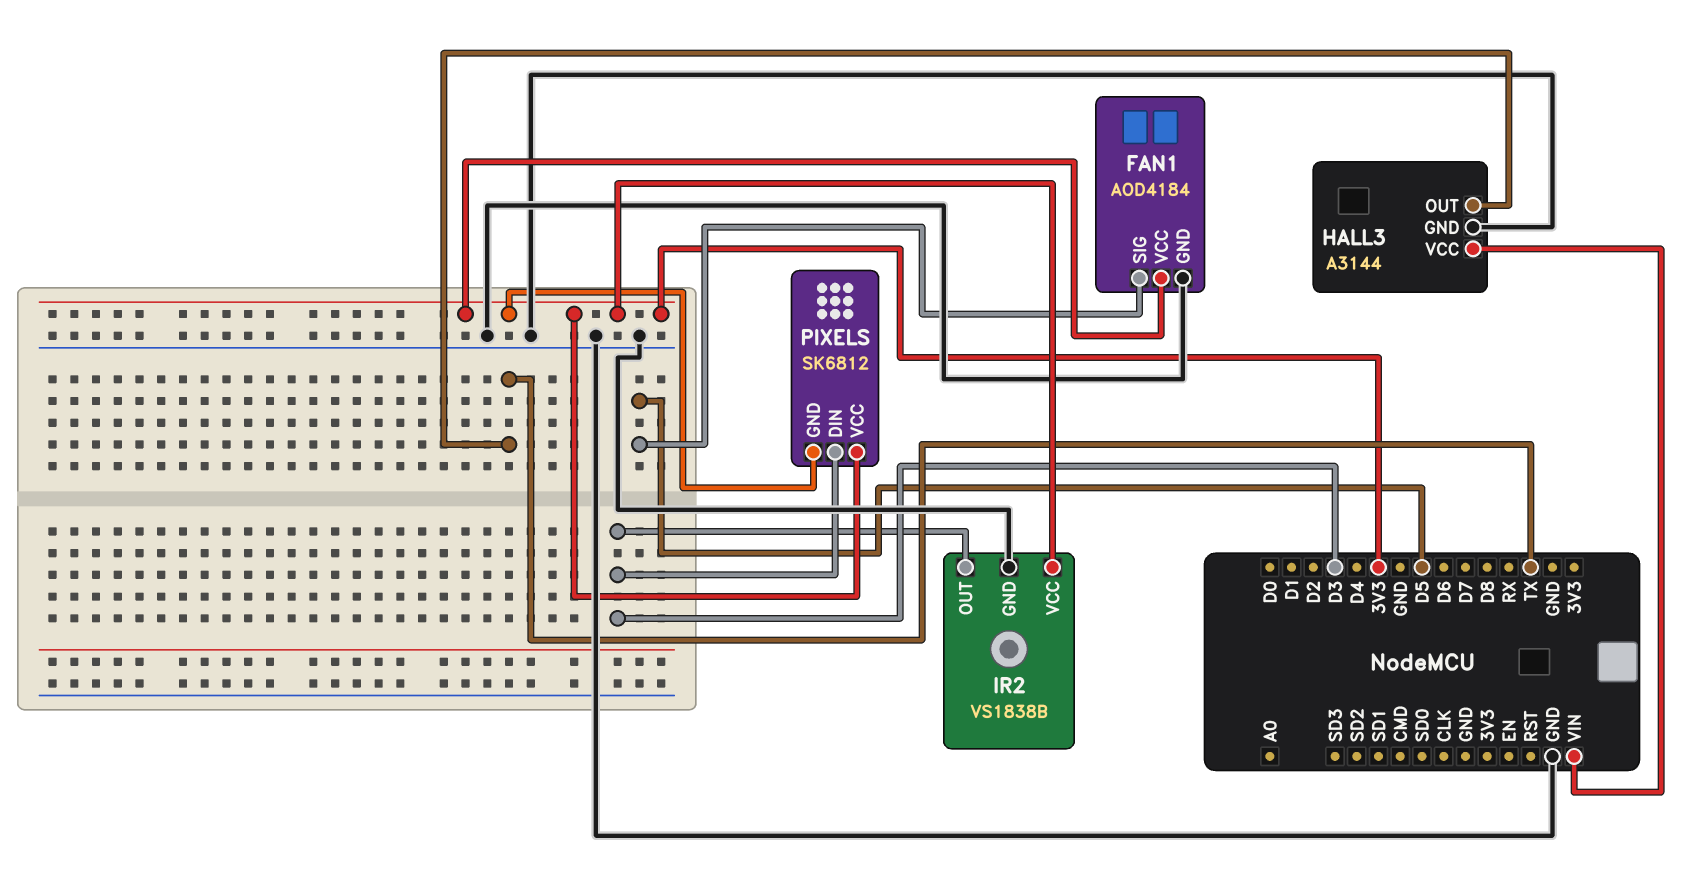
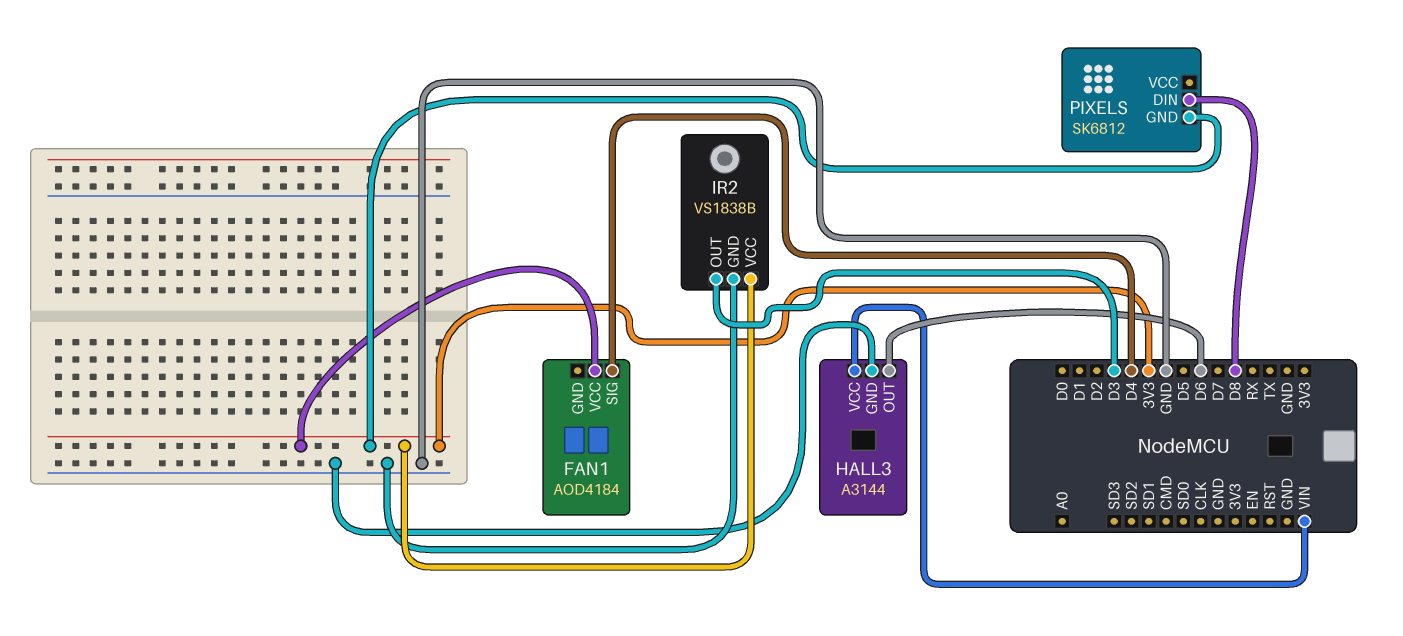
FAN1 pin GND: GND -> none
FAN1 pin SIG: D5 -> D4
HALL3 pin OUT: TX -> D6
PIXELS pin DIN: D3 -> D8
PIXELS pin VCC: 3V3 -> none

